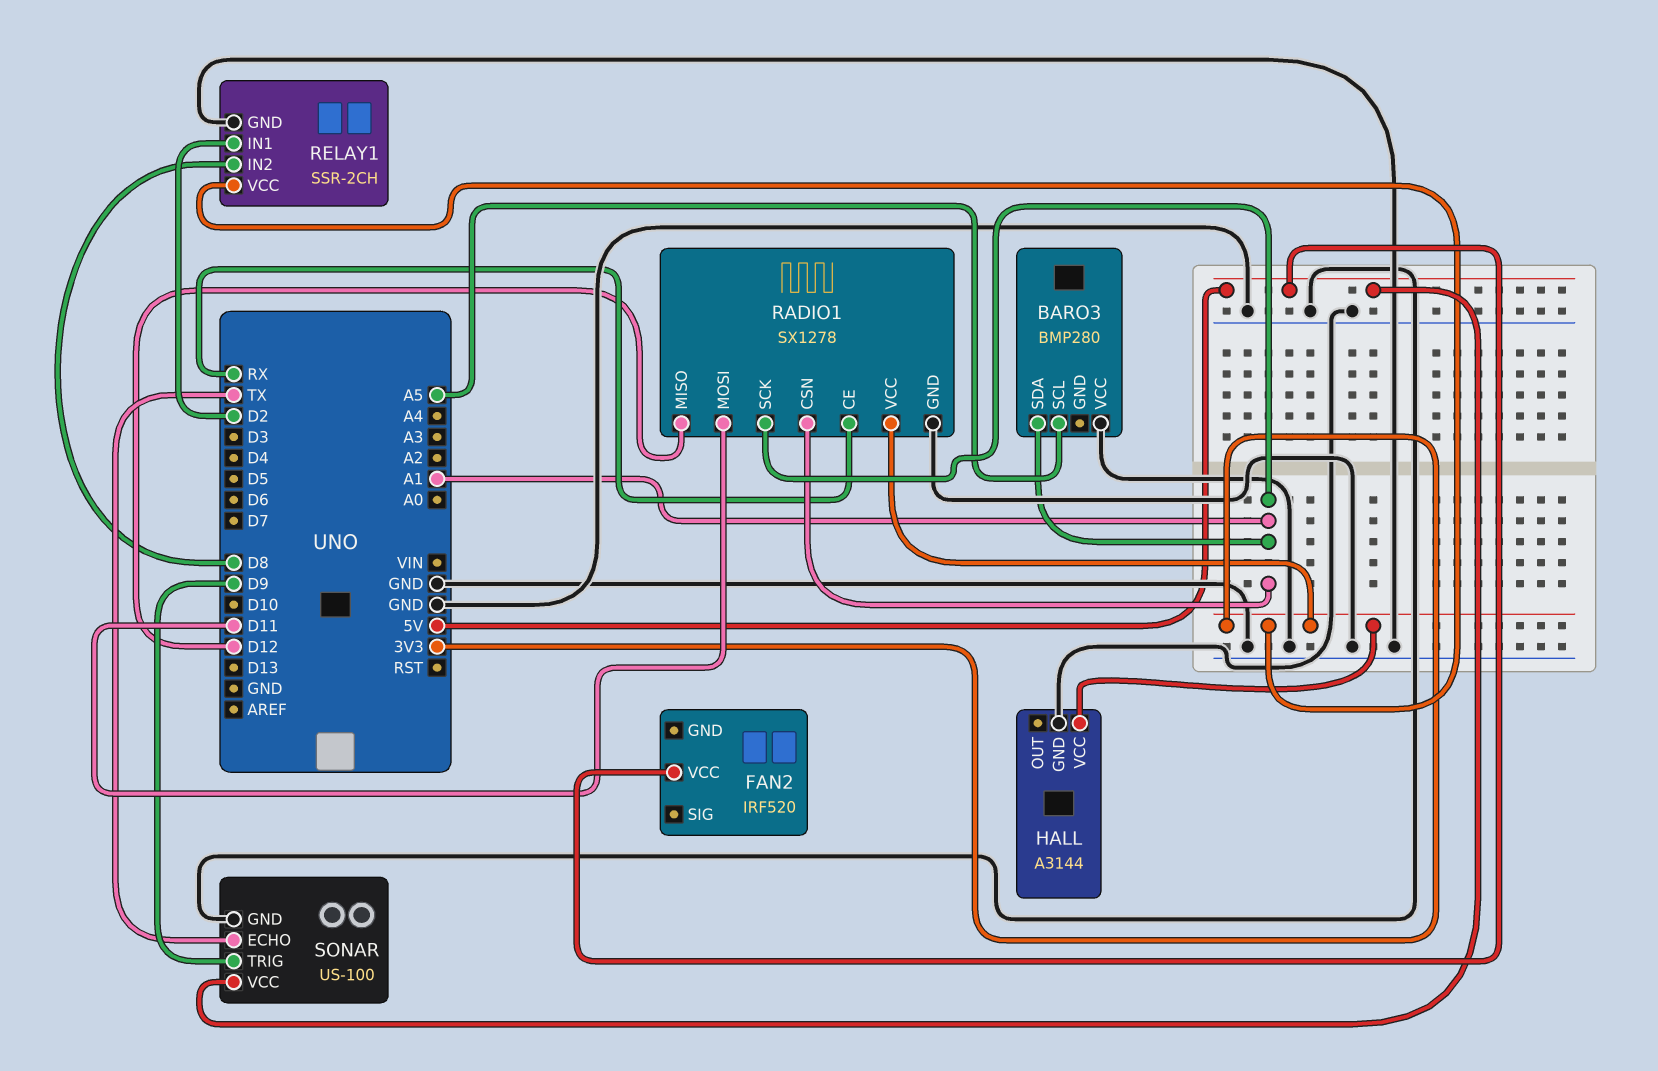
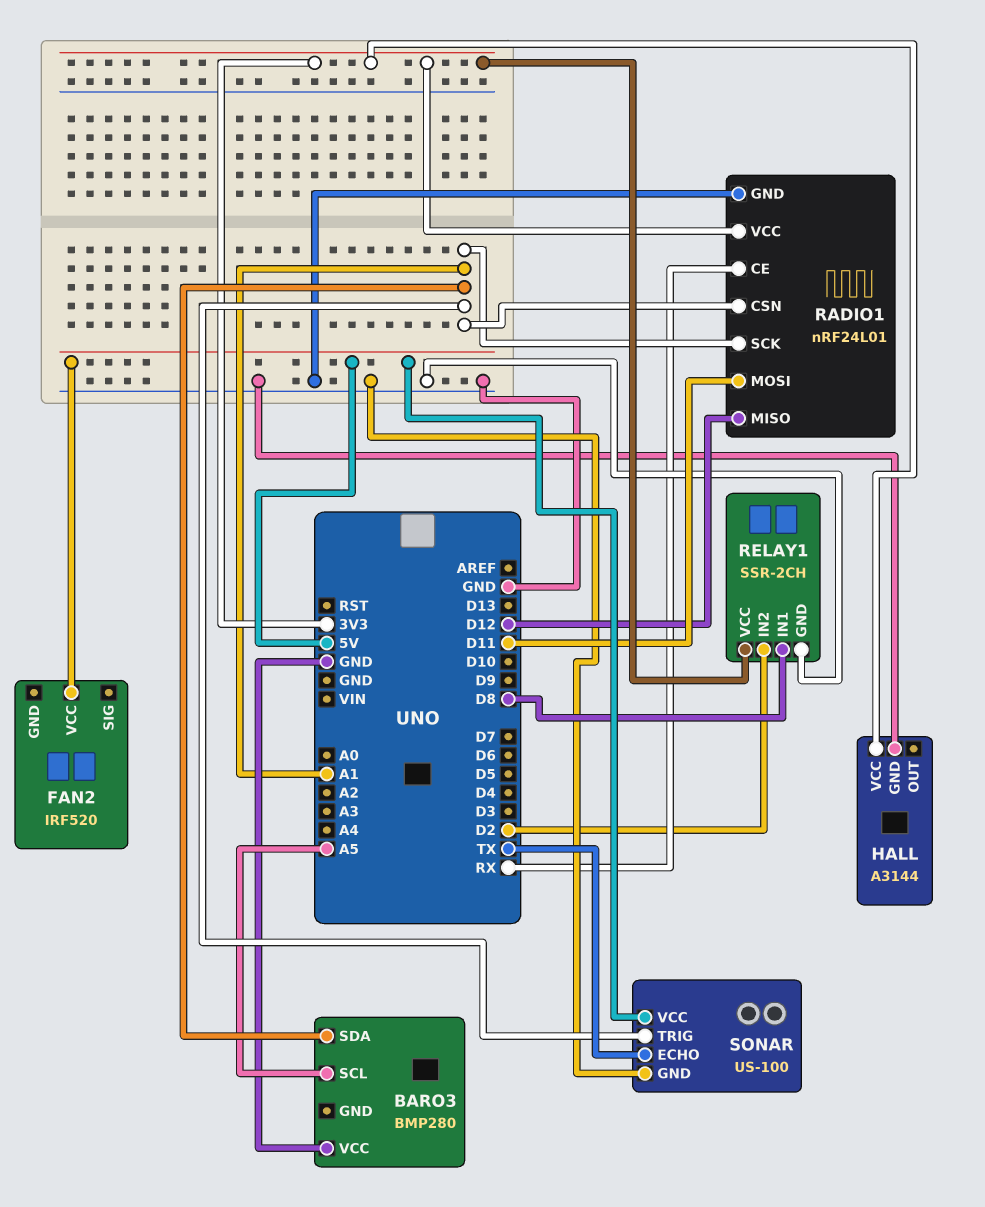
RADIO1: SX1278 -> nRF24L01
RELAY1 pin IN1: D2 -> D8
RELAY1 pin IN2: D8 -> D2
SONAR pin TRIG: D9 -> A1

